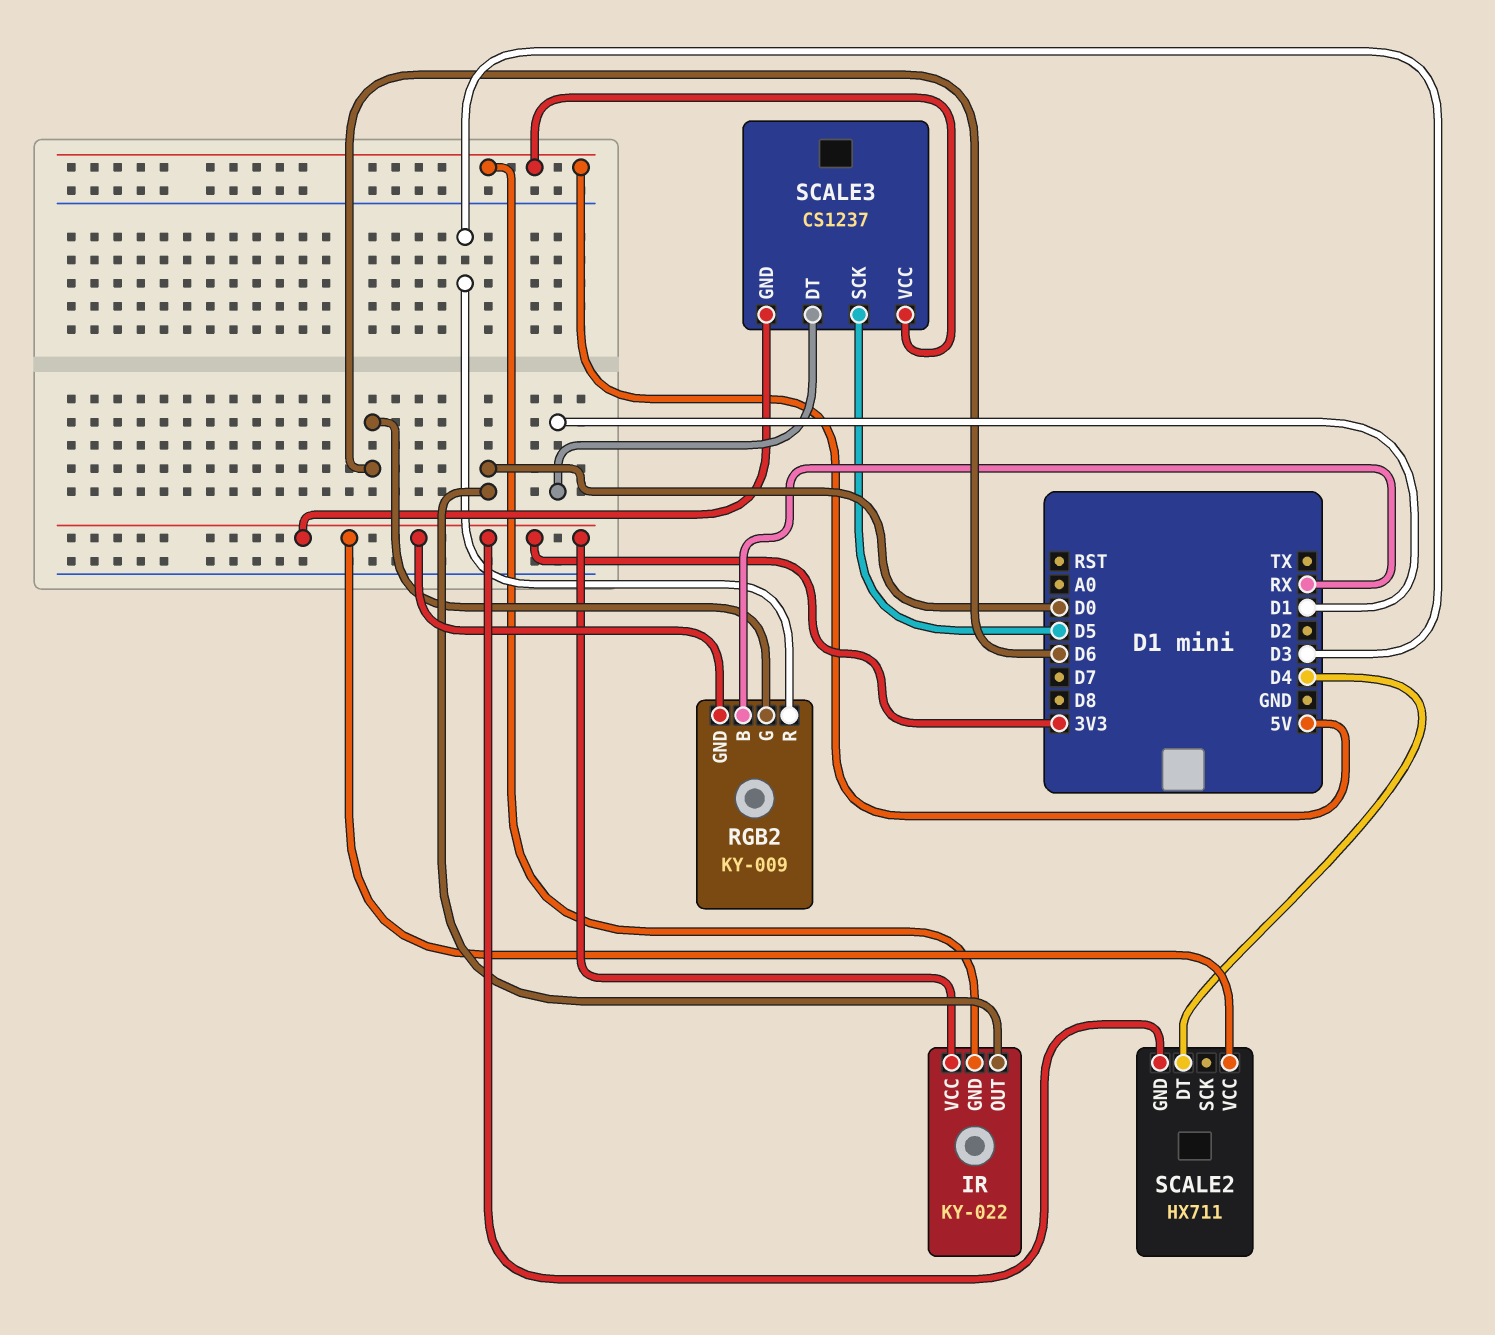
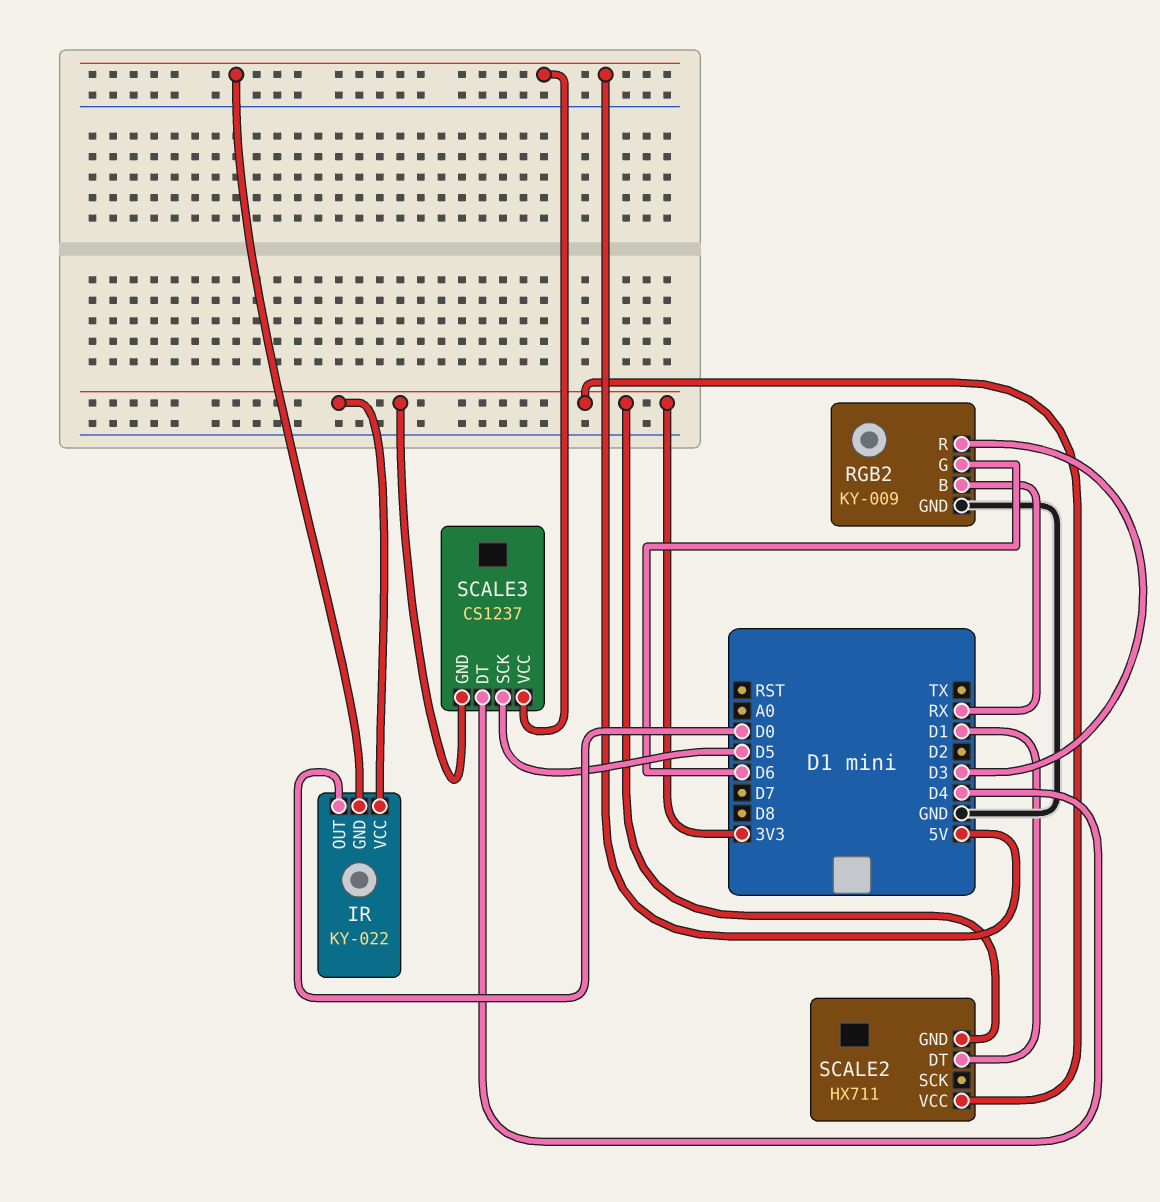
RGB2 pin GND: 3V3 -> GND
SCALE2 pin DT: D4 -> D1
SCALE3 pin DT: D1 -> D4

